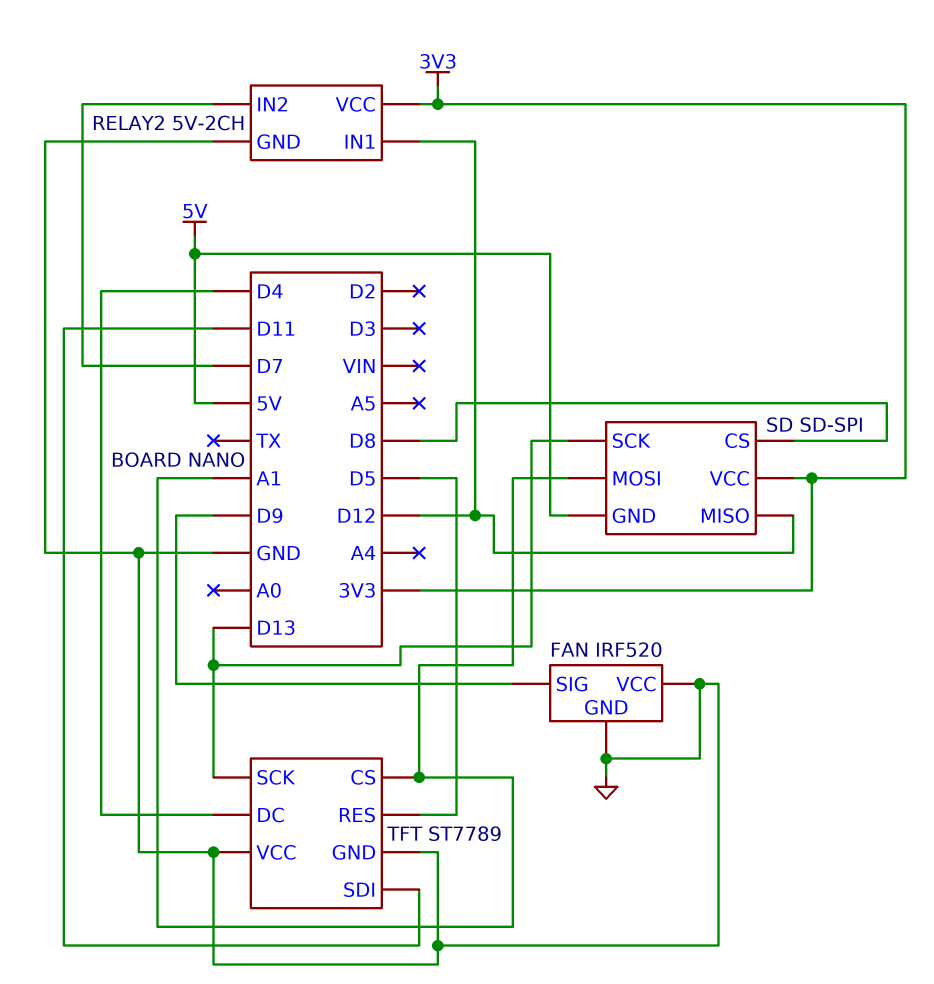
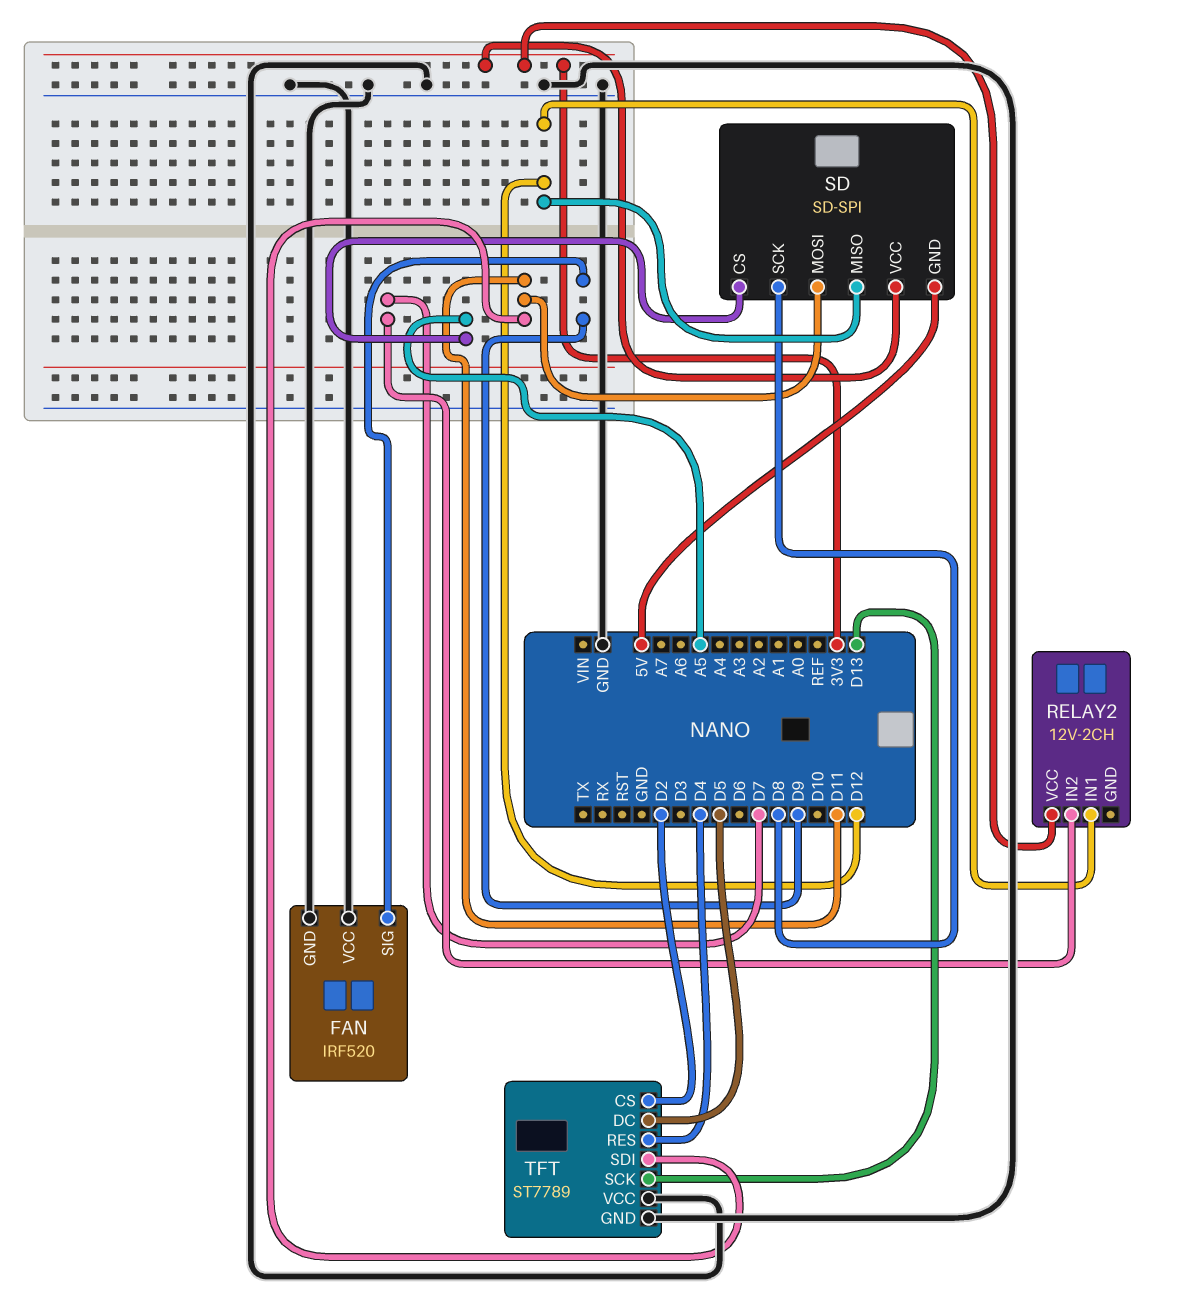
RELAY2: 5V-2CH -> 12V-2CH
RELAY2 pin GND: GND -> none
SD pin CS: D8 -> A5
SD pin MOSI: A1 -> D11
SD pin SCK: D13 -> D8
TFT pin CS: A1 -> D2
TFT pin DC: D4 -> D5
TFT pin RES: D5 -> D4

